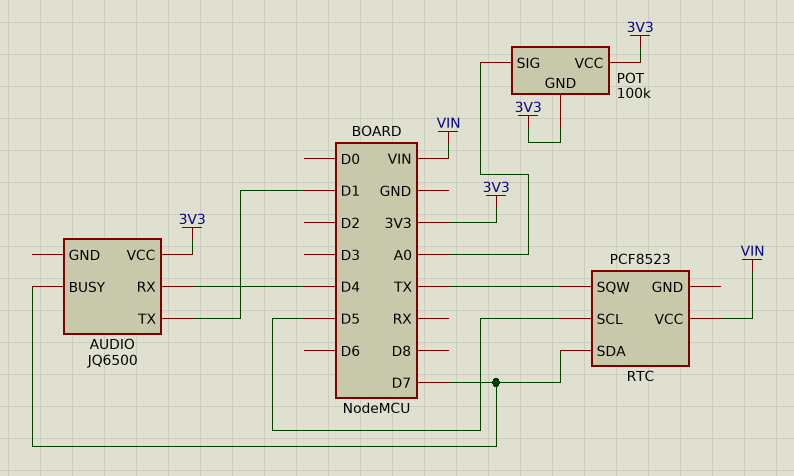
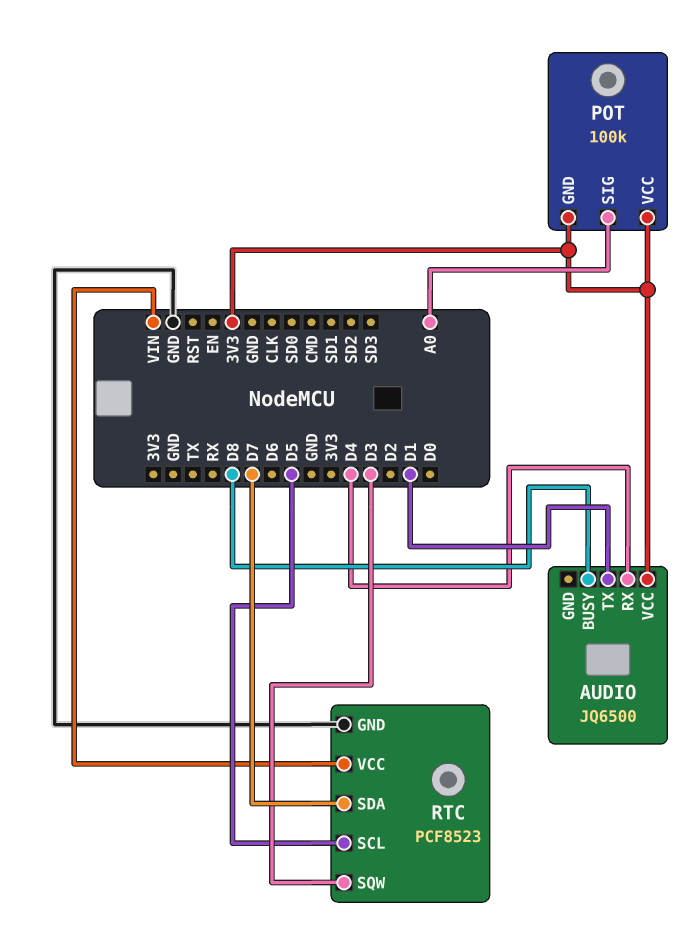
AUDIO pin BUSY: D7 -> D8
RTC pin GND: none -> GND
RTC pin SQW: TX -> D3

